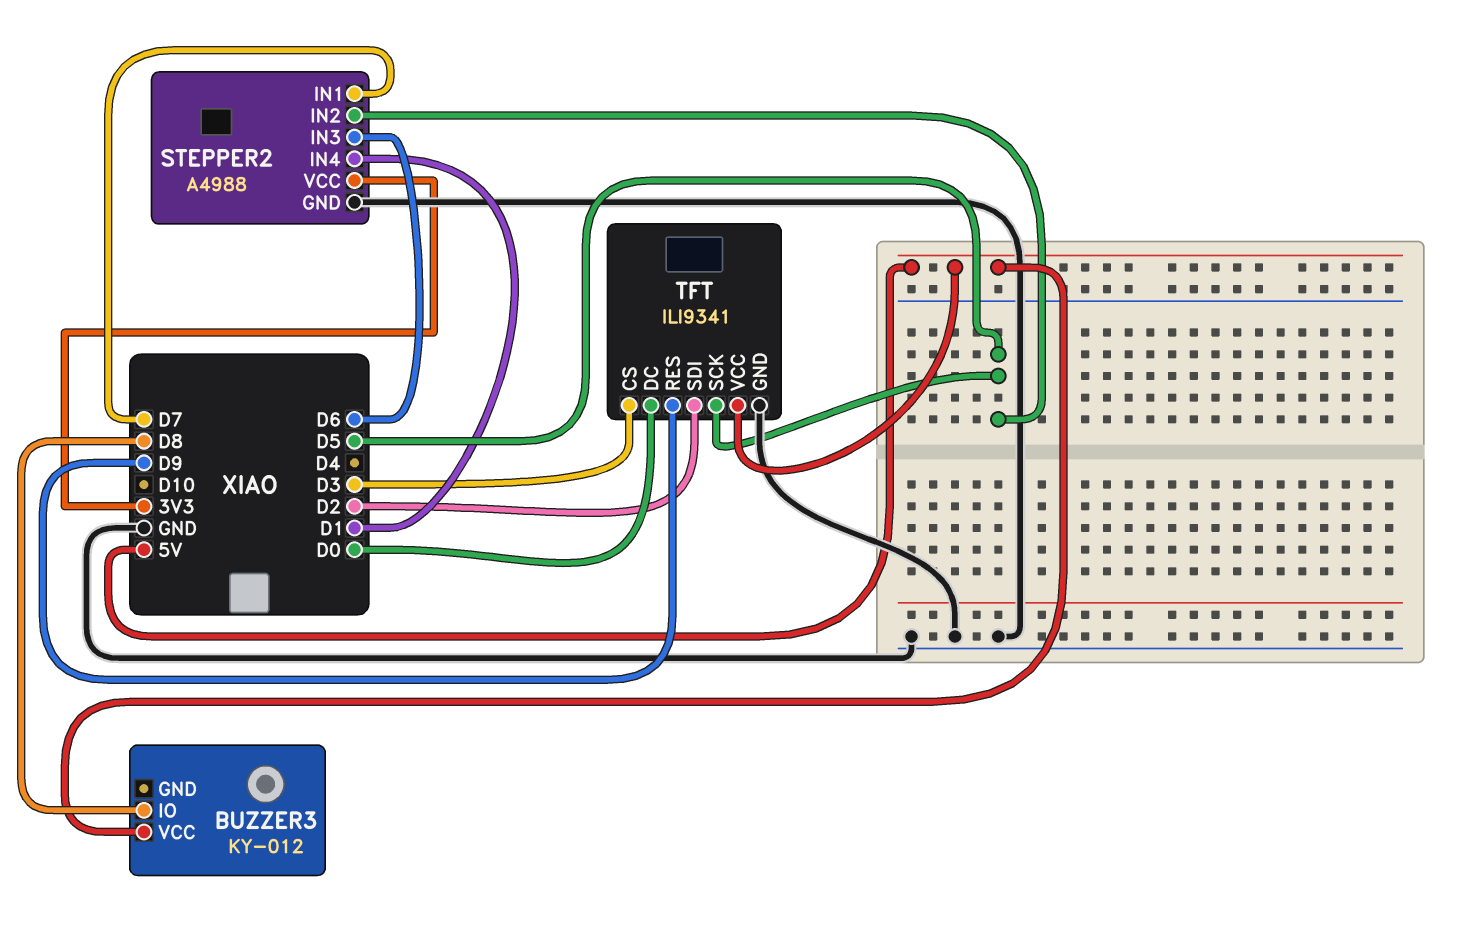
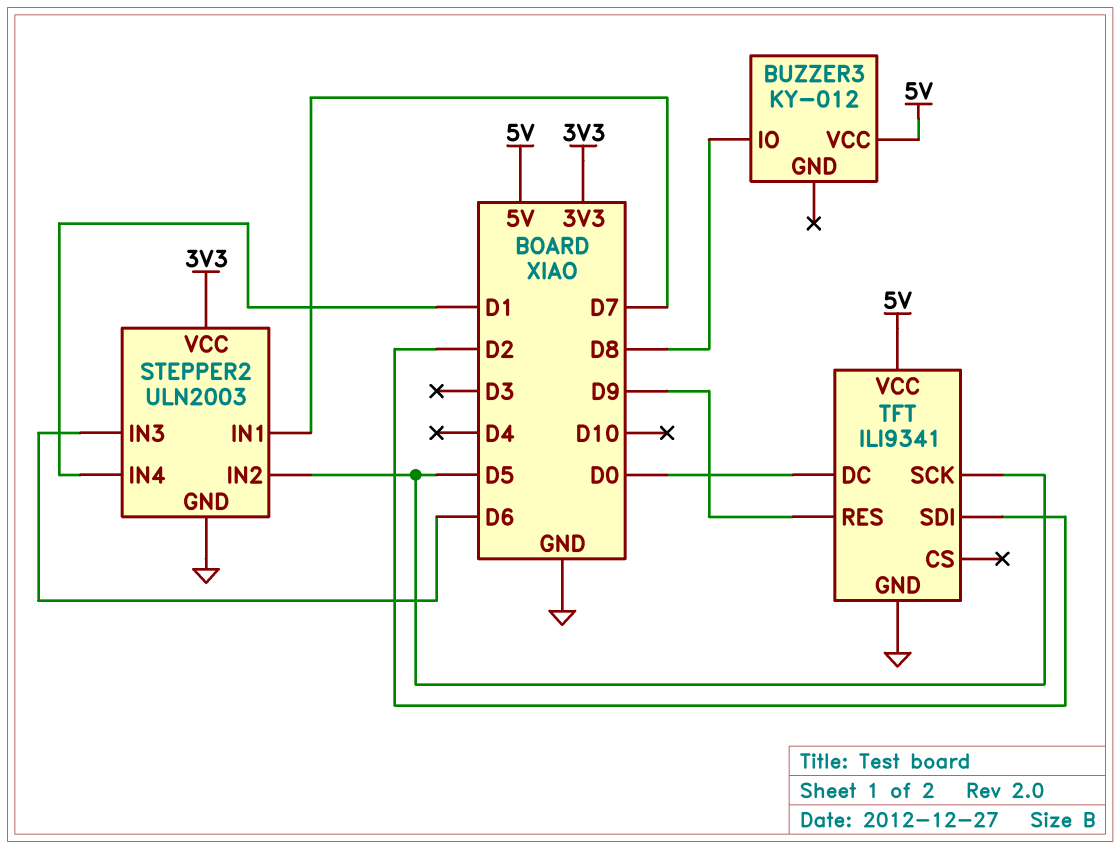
STEPPER2: A4988 -> ULN2003
TFT pin CS: D3 -> none

